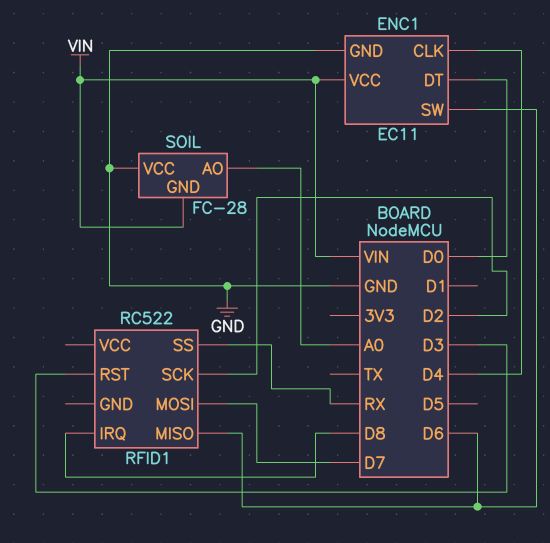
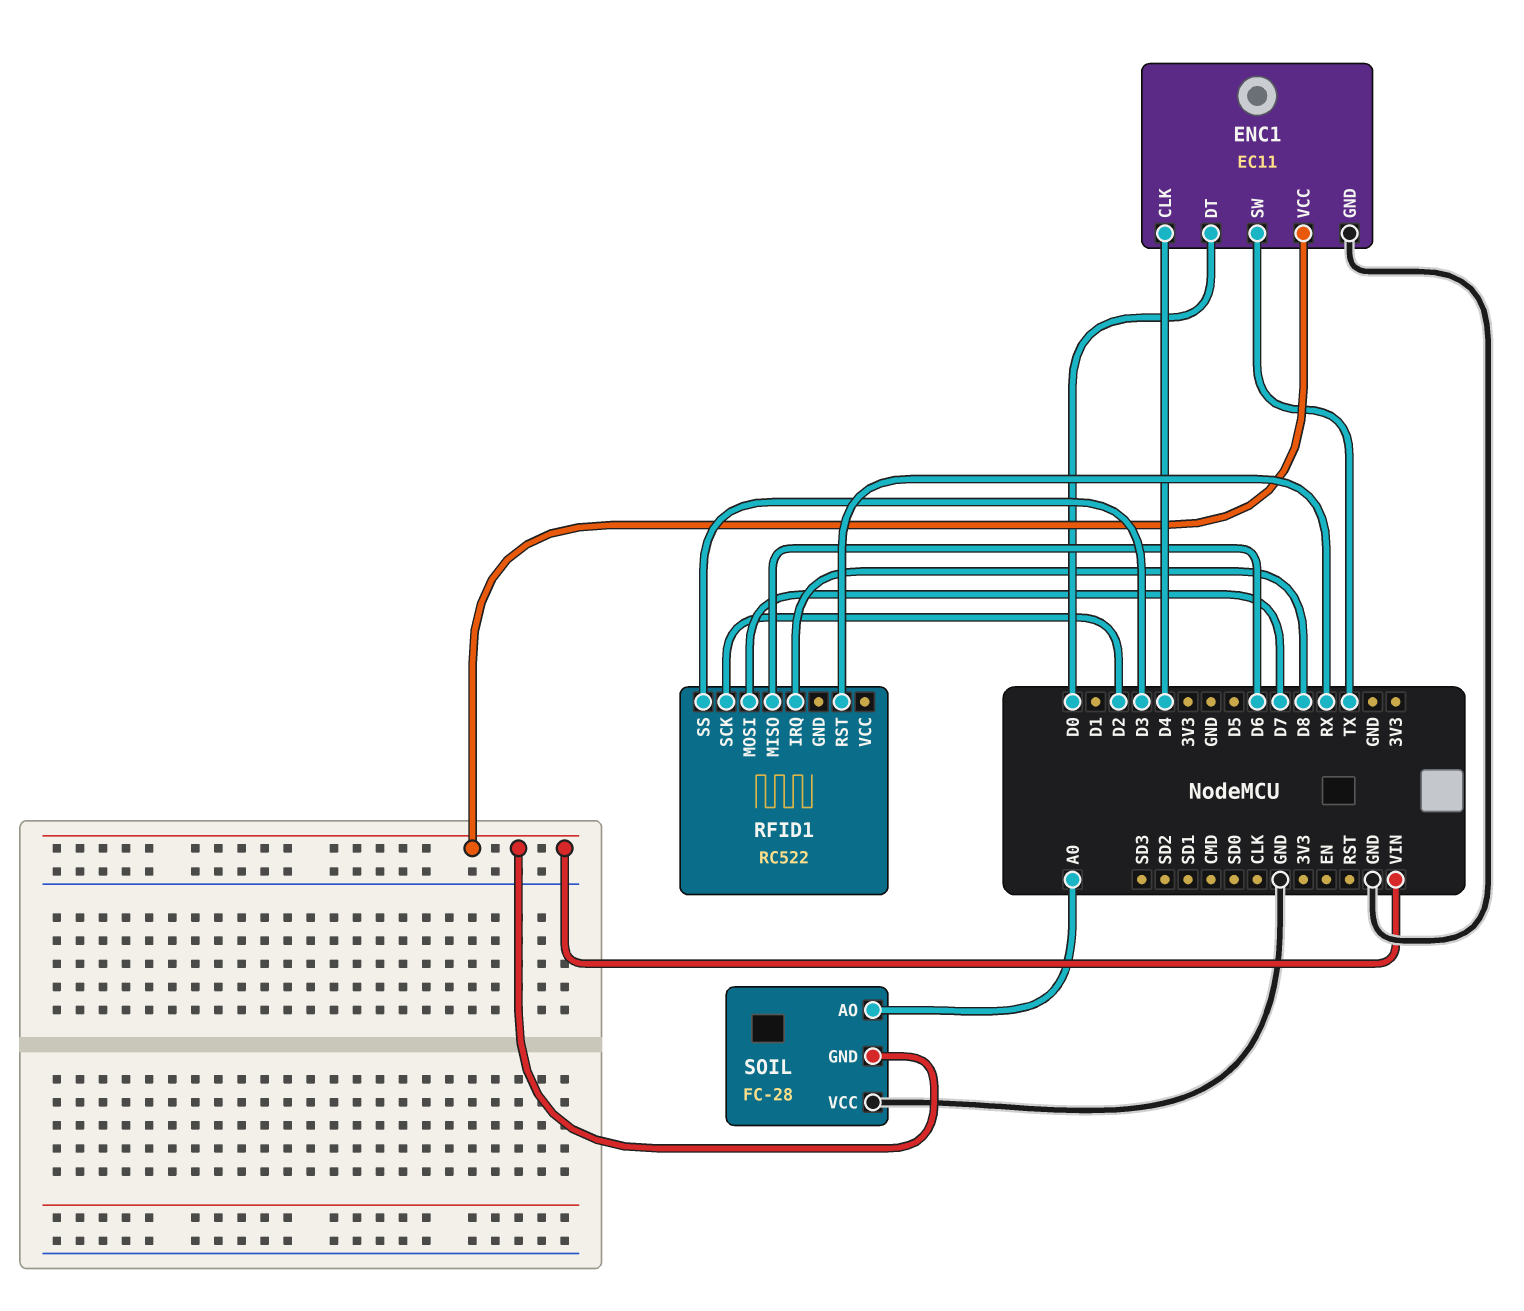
ENC1 pin SW: D6 -> TX
RFID1 pin RST: D3 -> RX
RFID1 pin SS: RX -> D3

